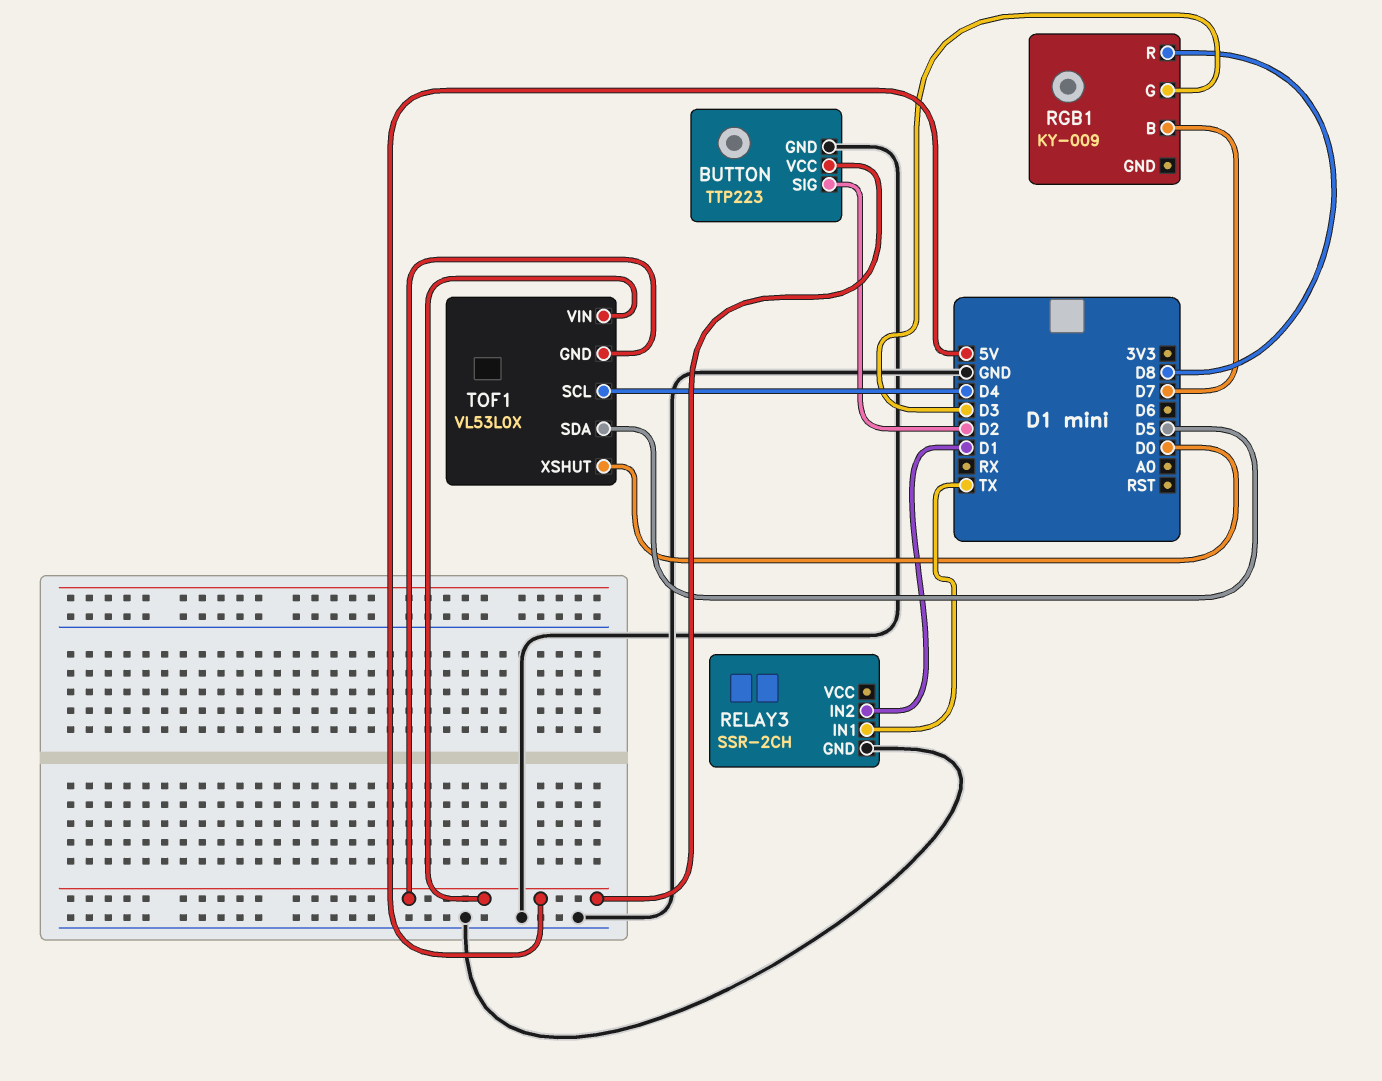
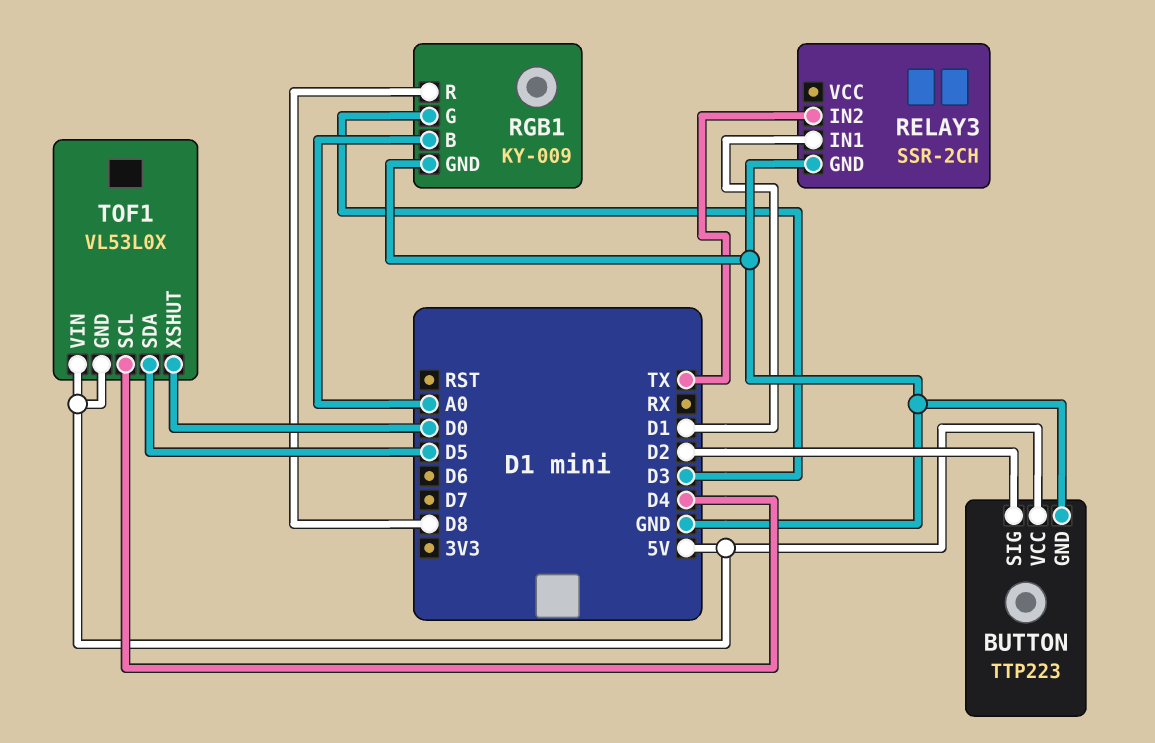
RELAY3 pin IN1: TX -> D1
RELAY3 pin IN2: D1 -> TX
RGB1 pin B: D7 -> A0
RGB1 pin GND: none -> GND

